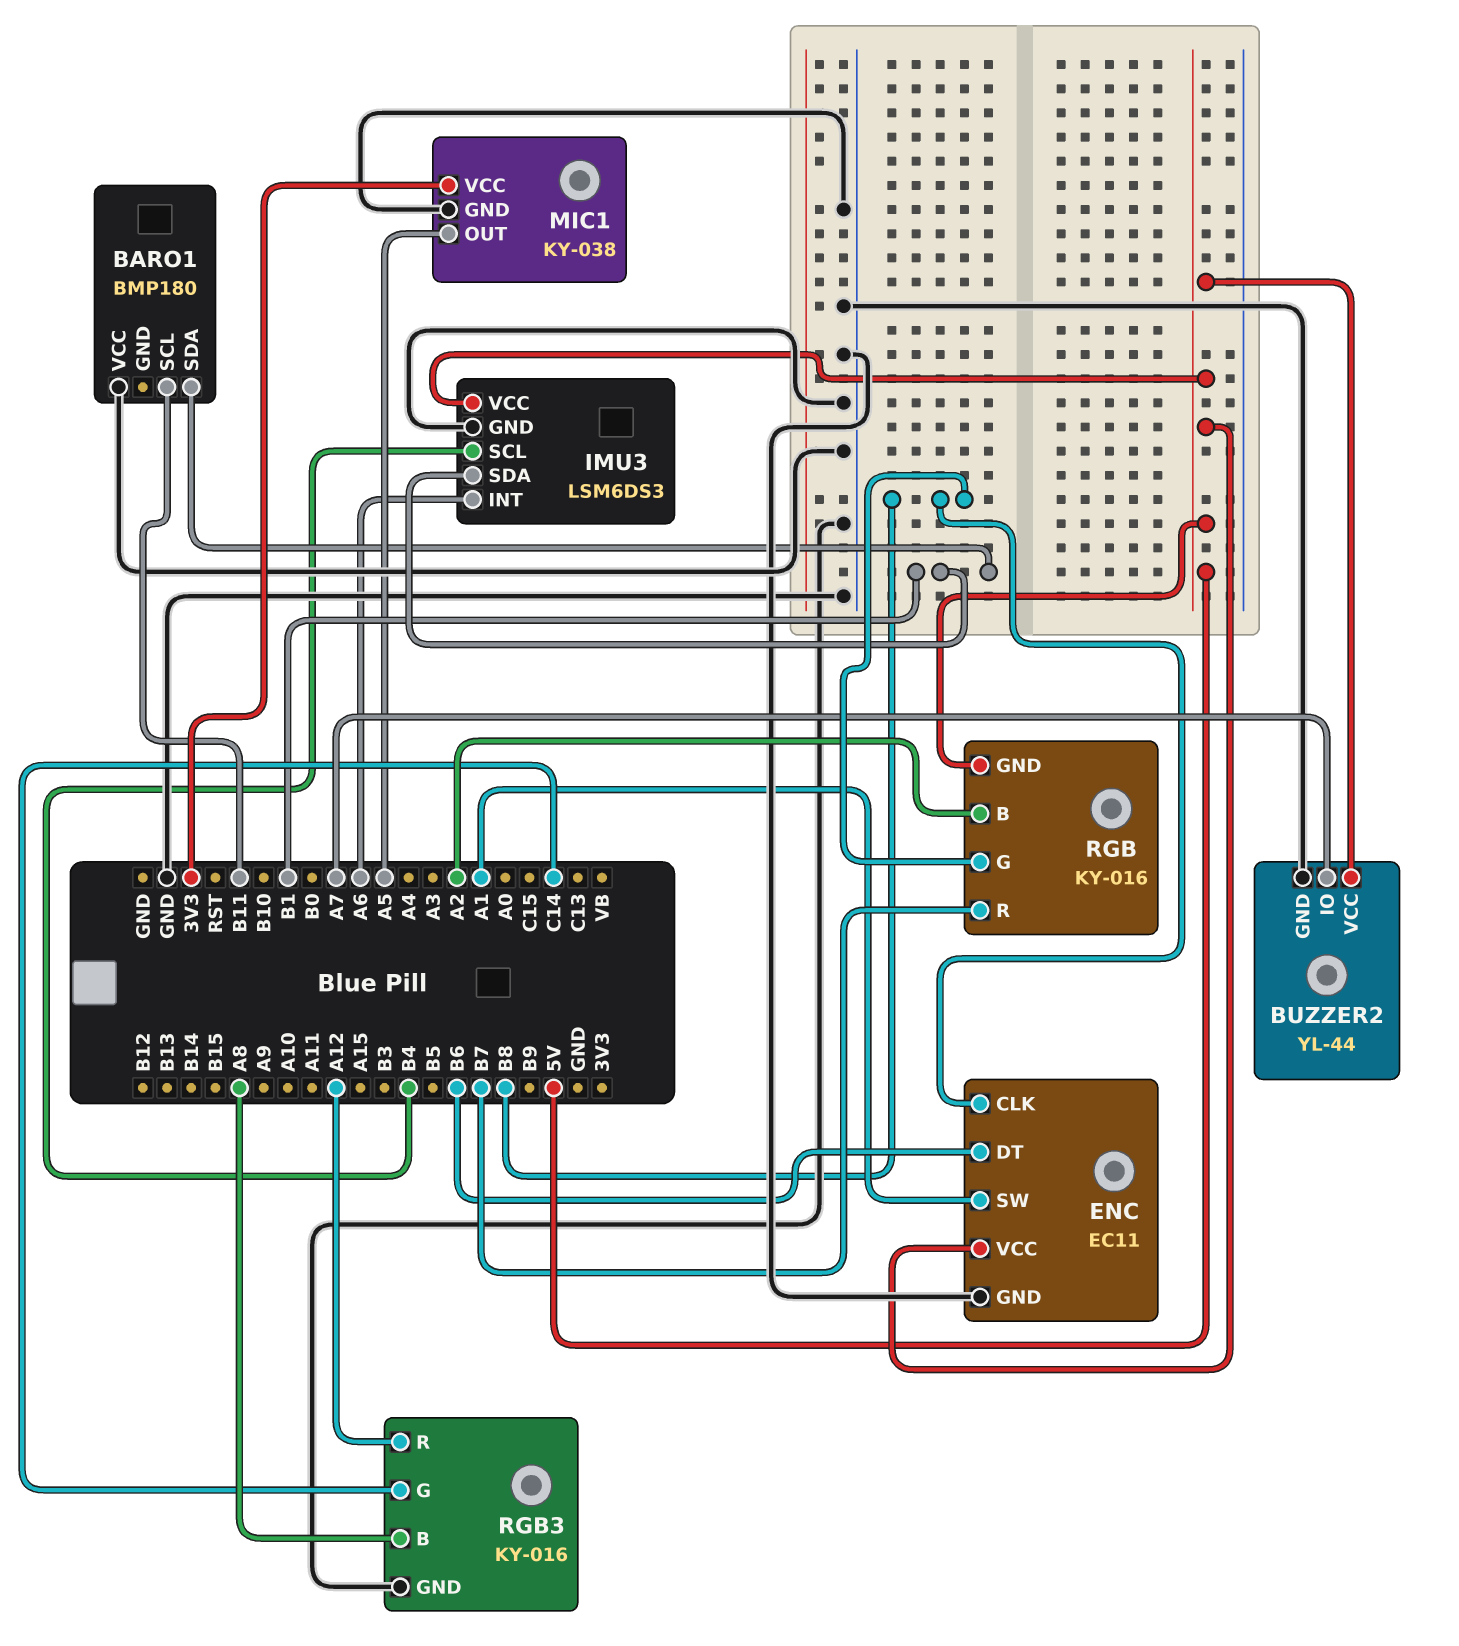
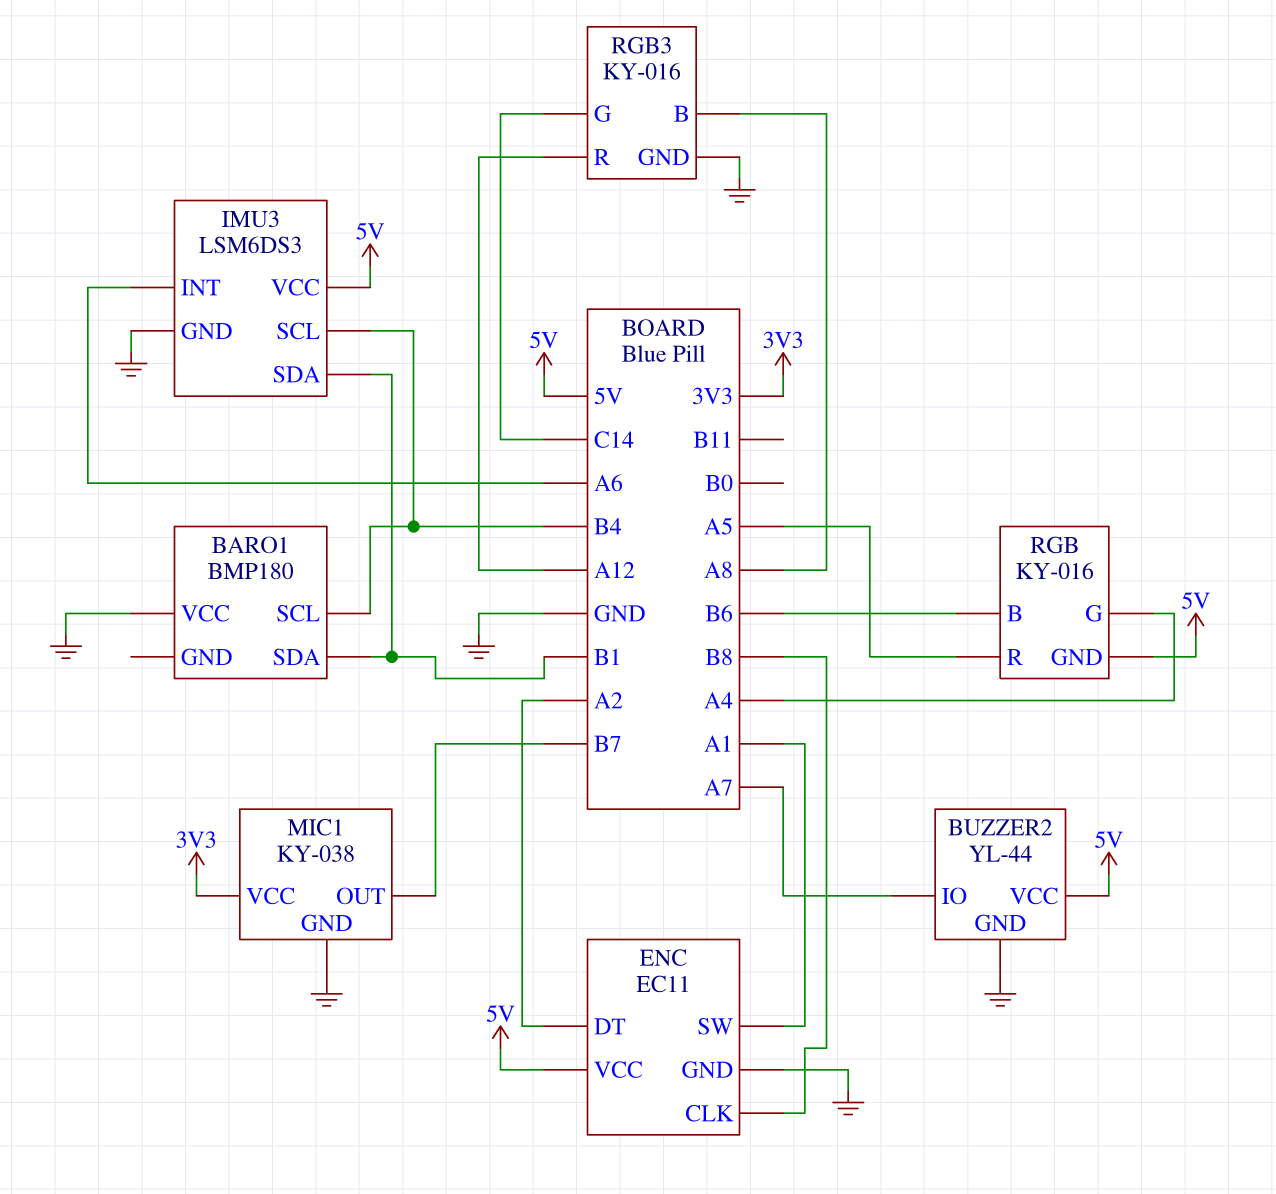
BARO1 pin SCL: B11 -> B4
ENC pin DT: B6 -> A2
MIC1 pin OUT: A5 -> B7
RGB pin B: A2 -> B6
RGB pin G: B8 -> A4
RGB pin R: B7 -> A5

